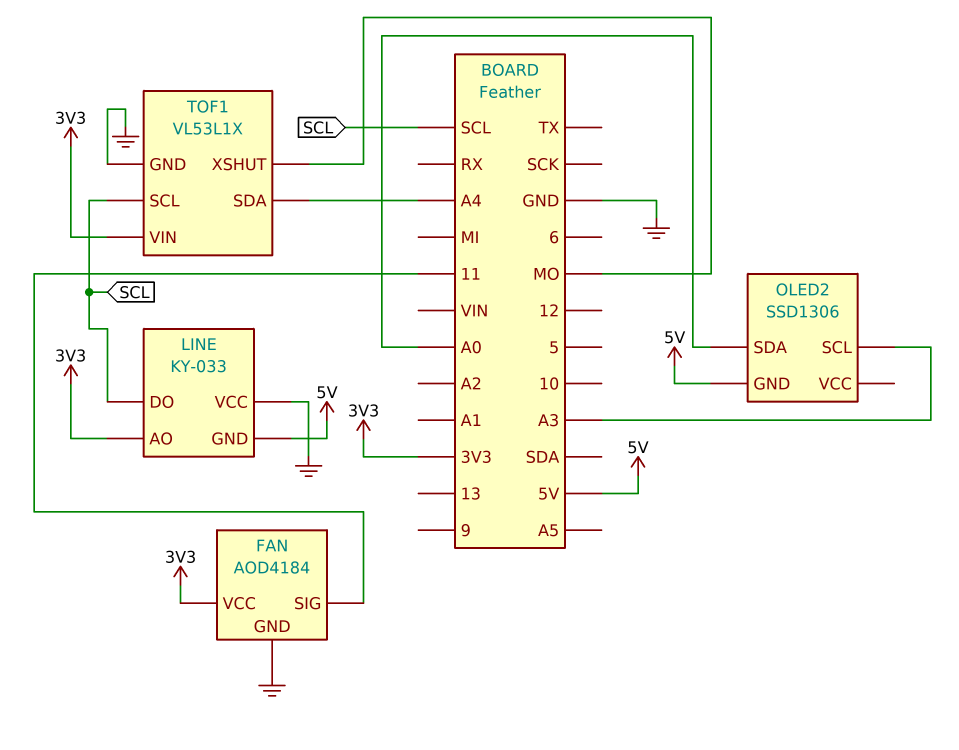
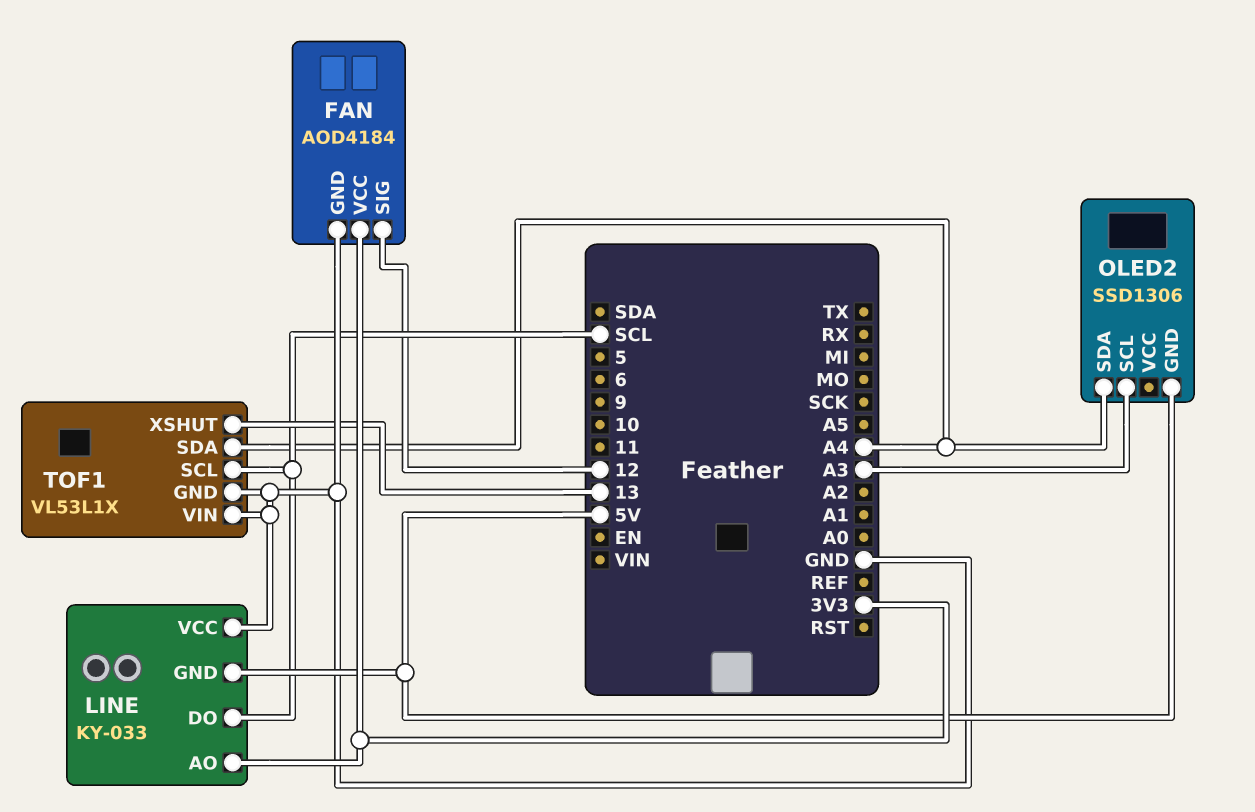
FAN pin SIG: 11 -> 12
OLED2 pin SDA: A0 -> A4
TOF1 pin VIN: 3V3 -> GND
TOF1 pin XSHUT: MO -> 13

